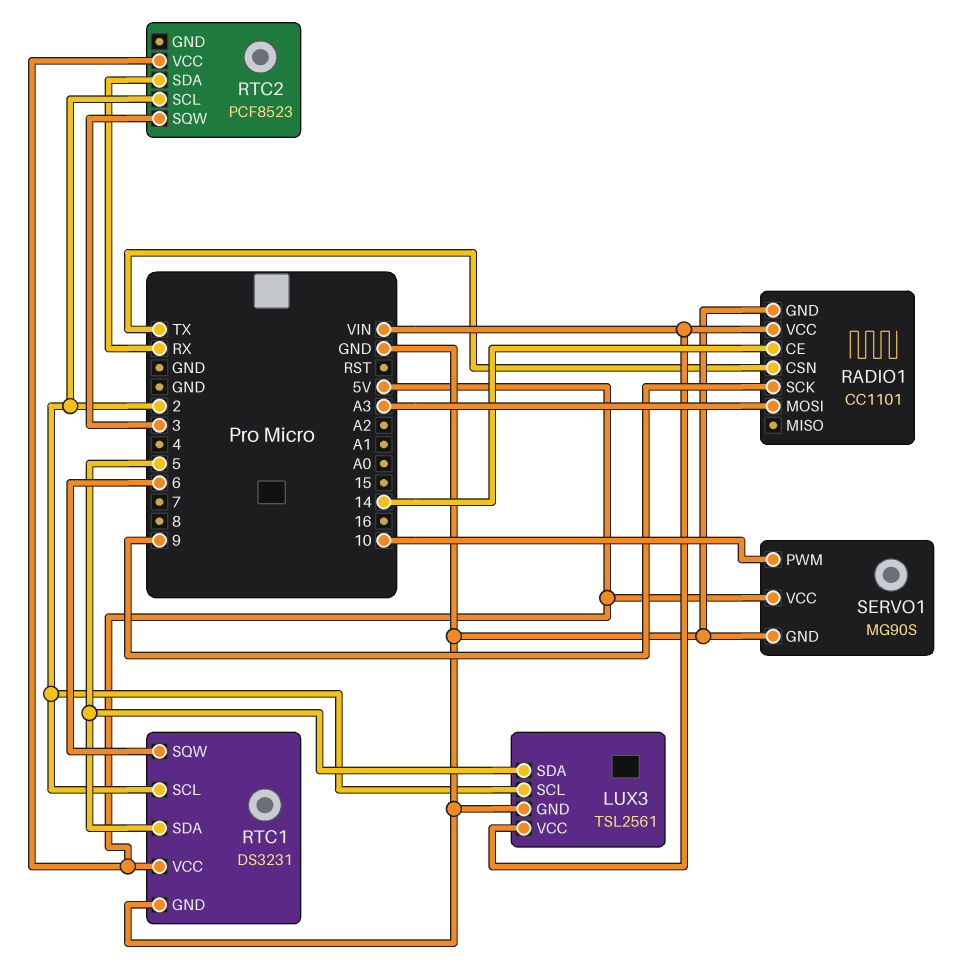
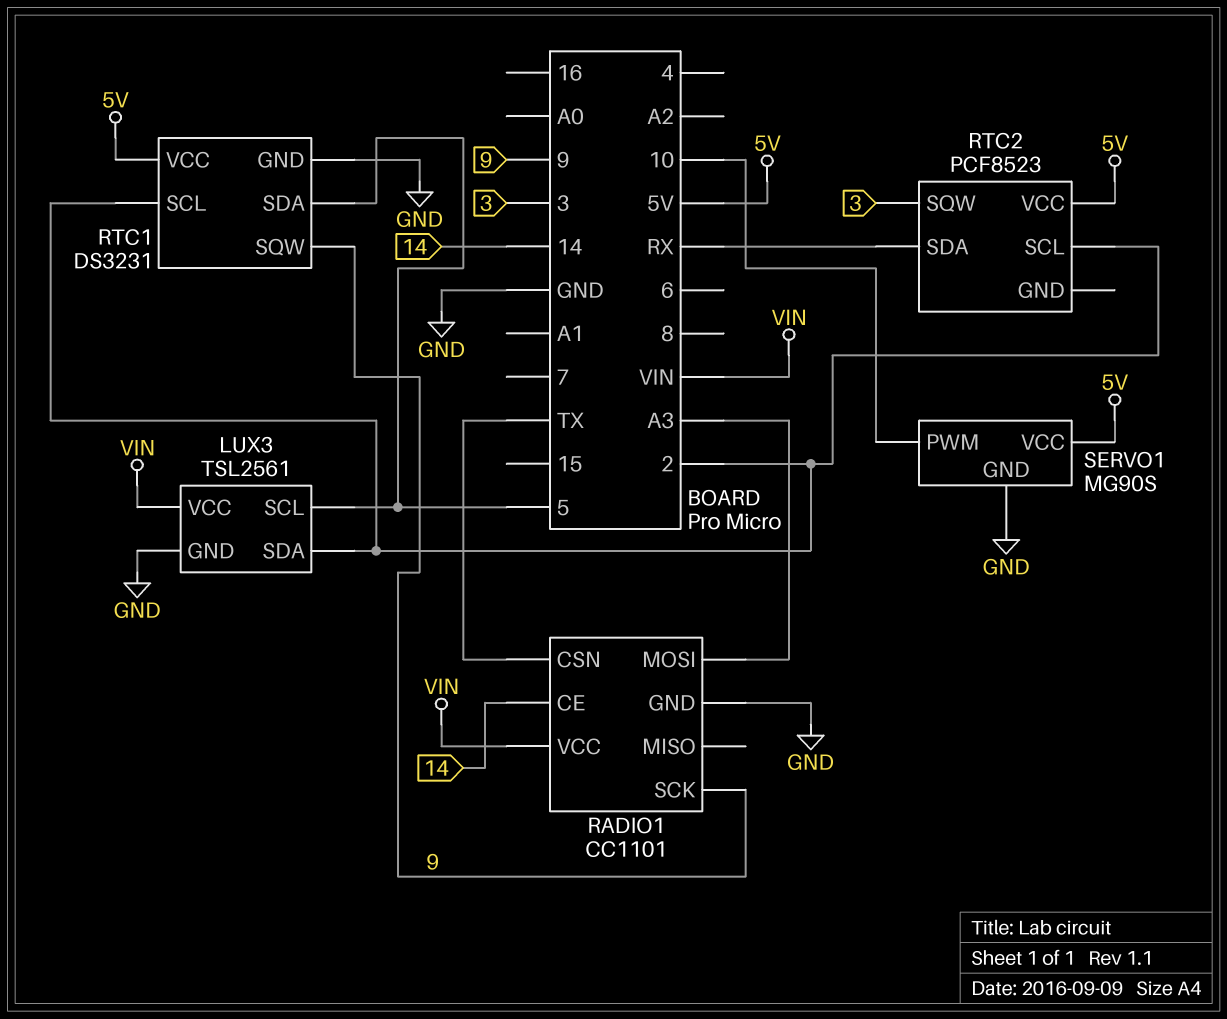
LUX3 pin SCL: 2 -> 5
LUX3 pin SDA: 5 -> 2
RTC1 pin SQW: 6 -> 9

